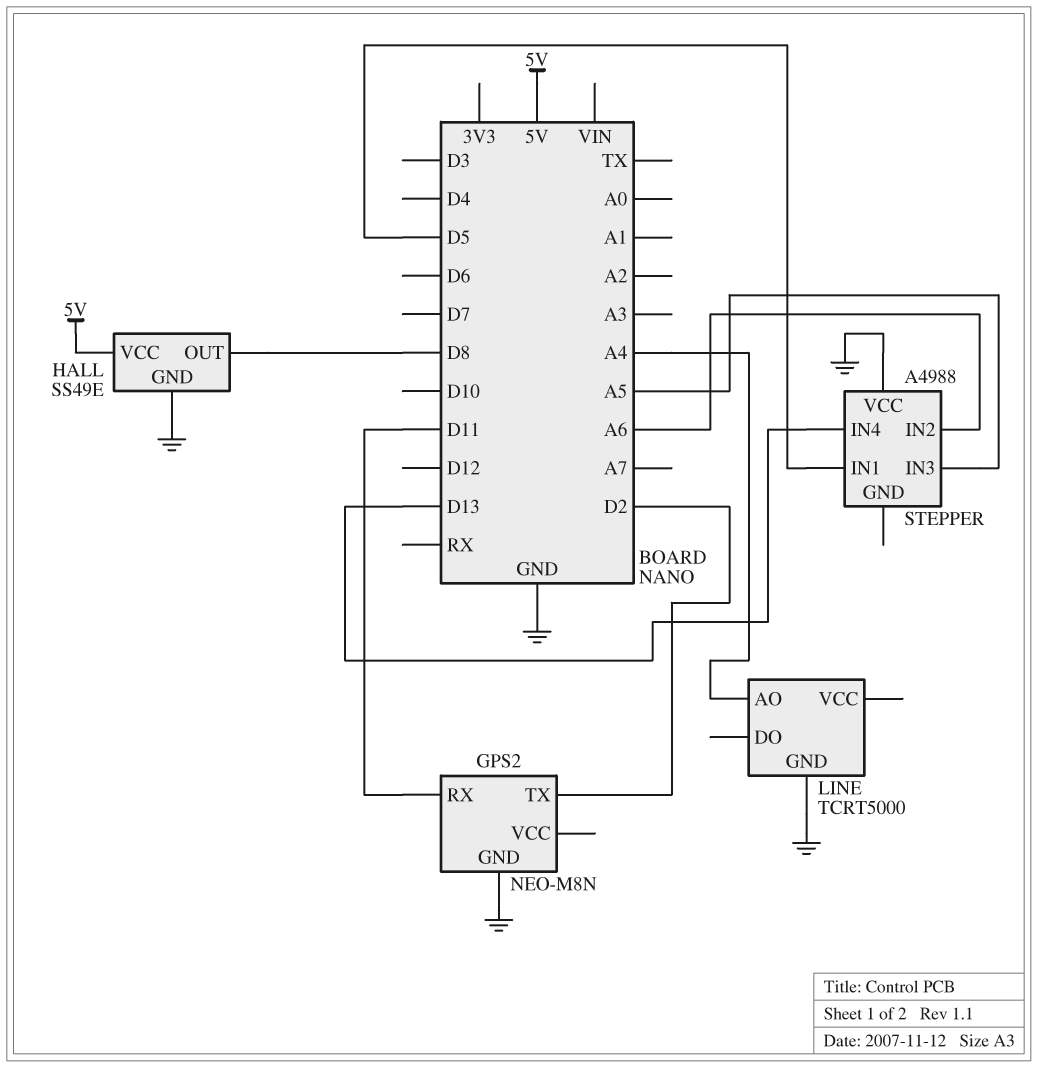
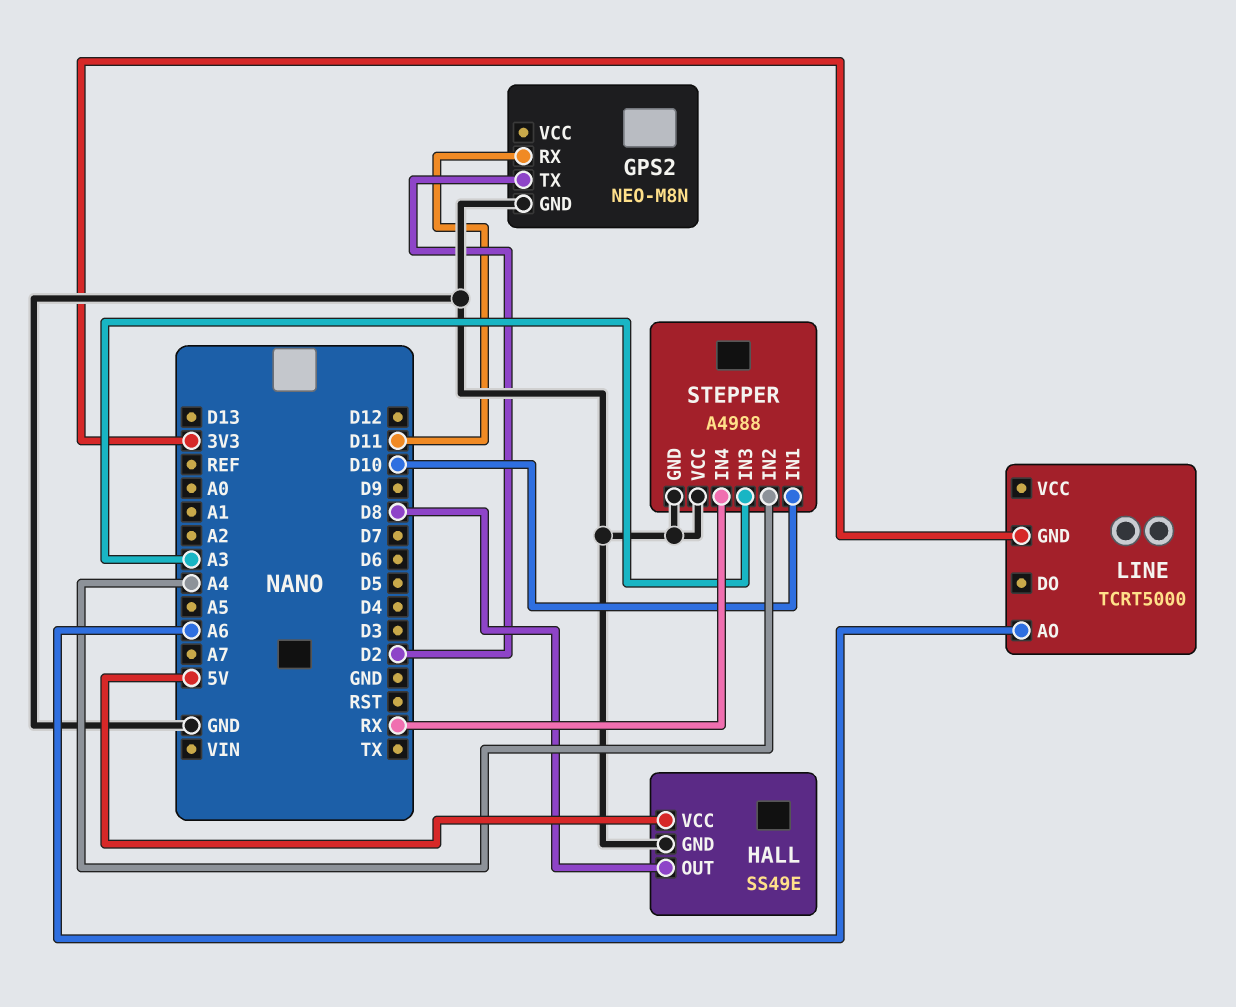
LINE pin AO: A4 -> A6
LINE pin GND: GND -> 3V3
STEPPER pin GND: none -> GND
STEPPER pin IN1: D5 -> D10
STEPPER pin IN2: A6 -> A4
STEPPER pin IN3: A5 -> A3
STEPPER pin IN4: D13 -> RX

